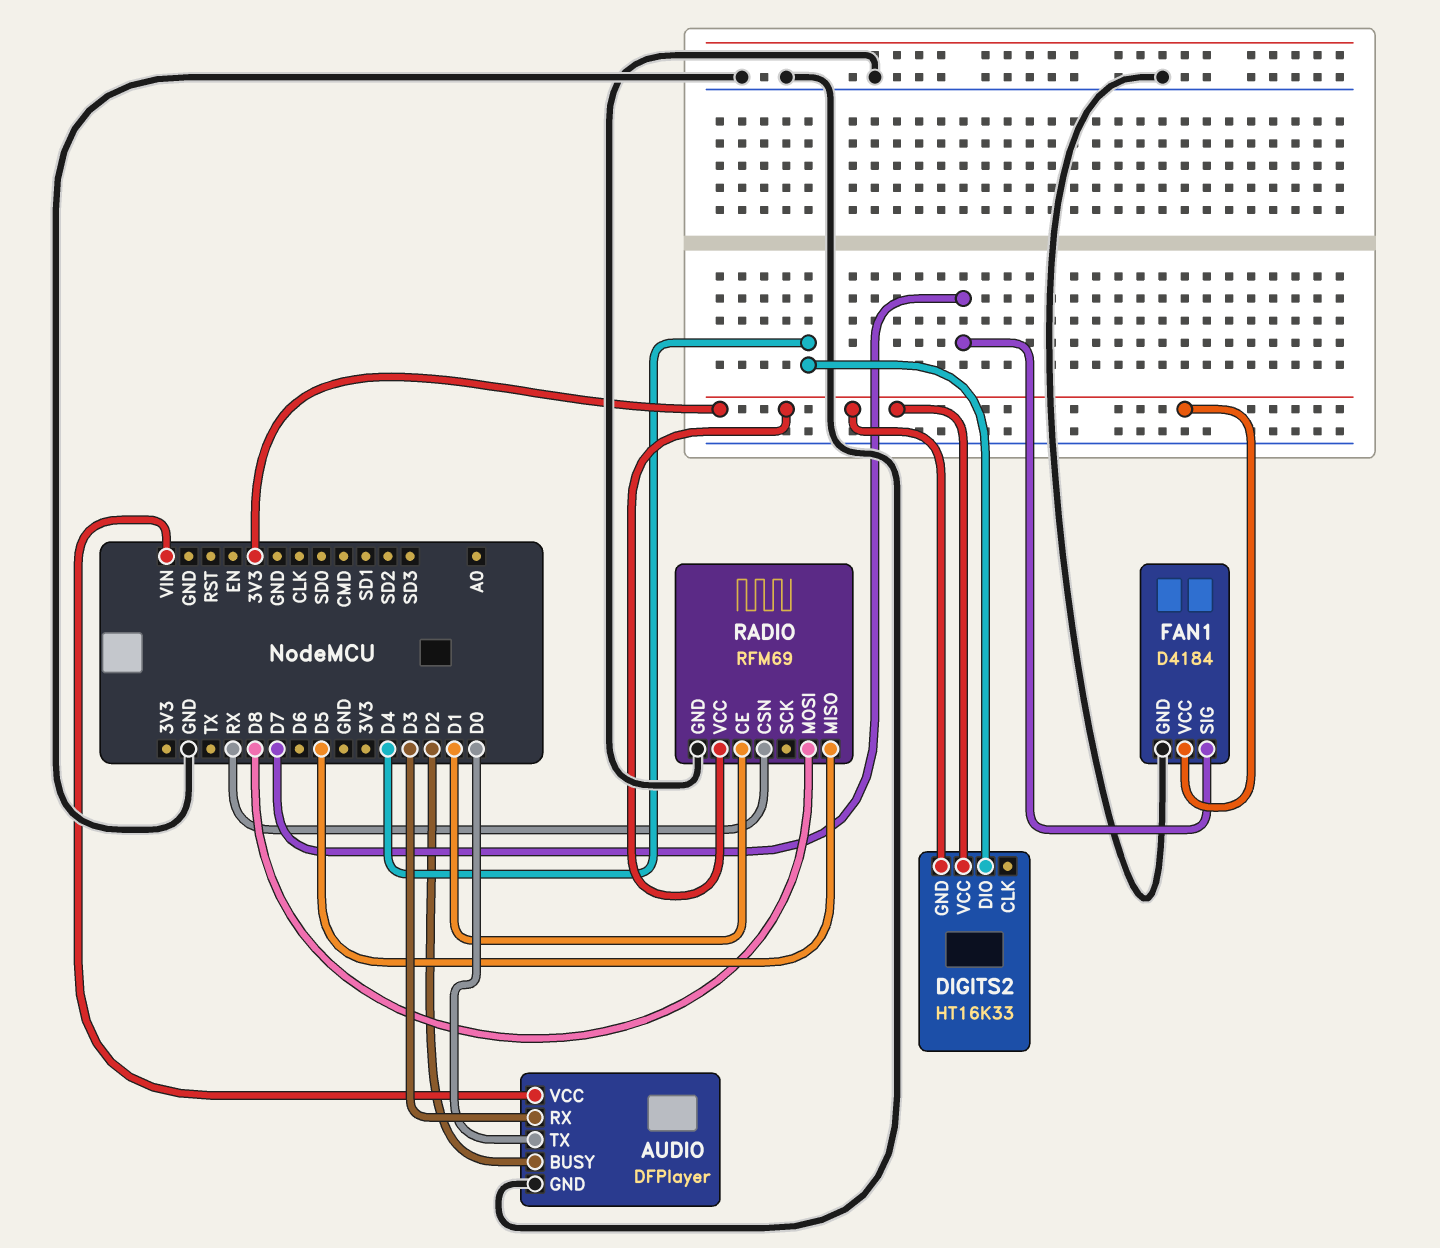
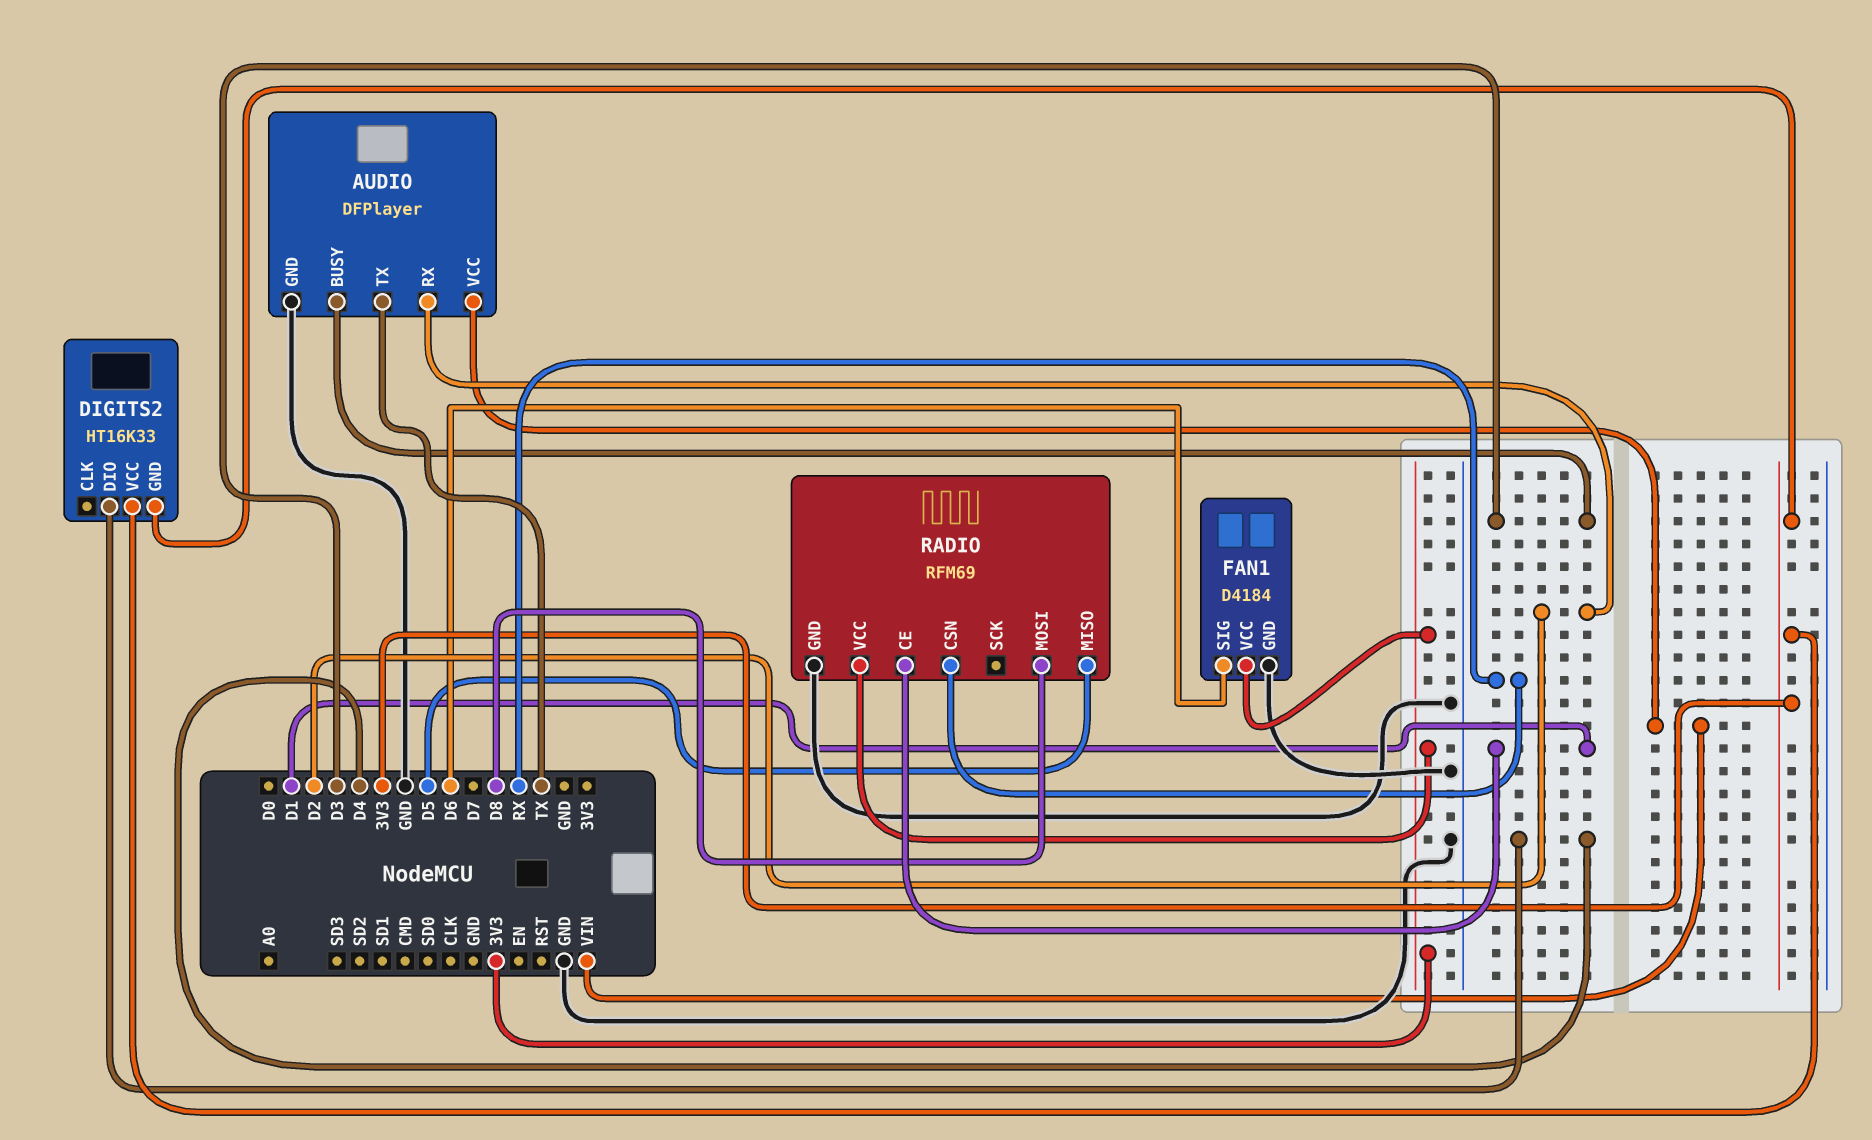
AUDIO pin BUSY: D2 -> D3
AUDIO pin RX: D3 -> D2
AUDIO pin TX: D0 -> TX
FAN1 pin SIG: D7 -> D6

